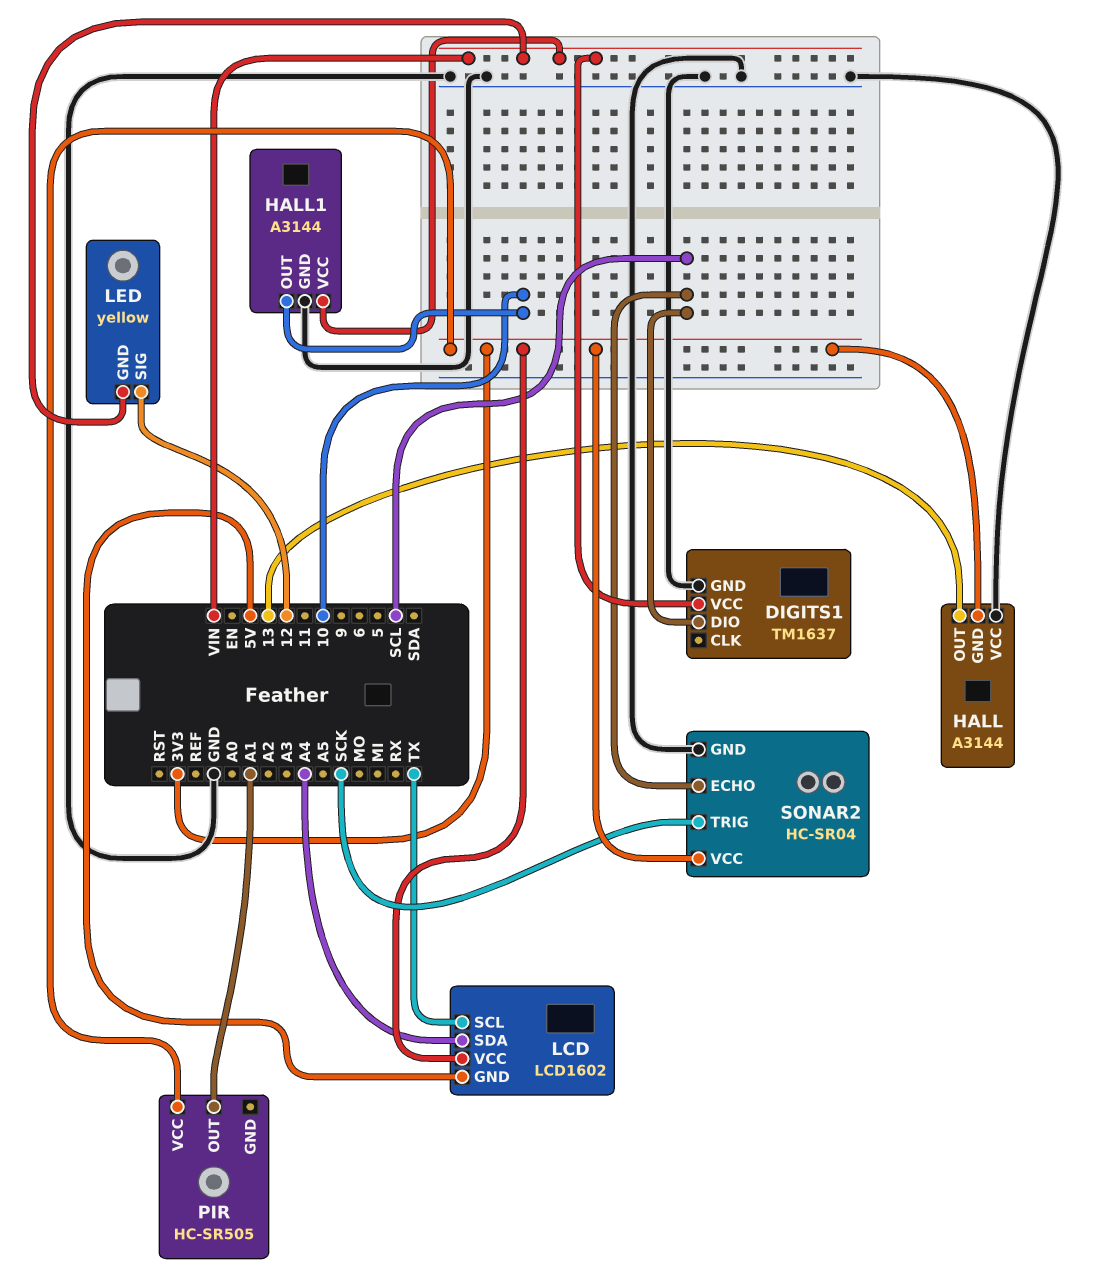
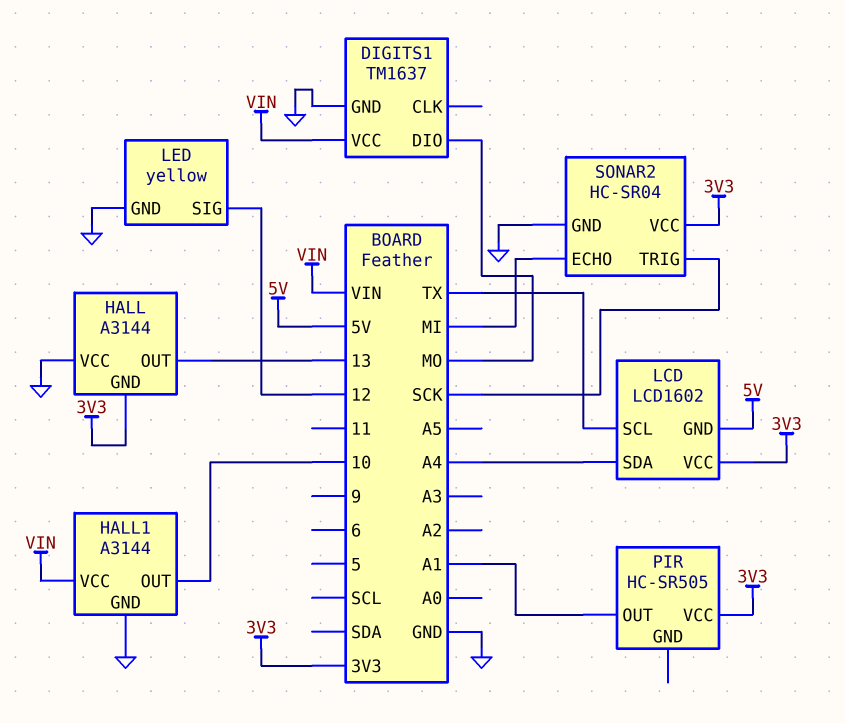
DIGITS1 pin DIO: SCL -> MO
LED pin GND: VIN -> GND
SONAR2 pin ECHO: SCL -> MI

